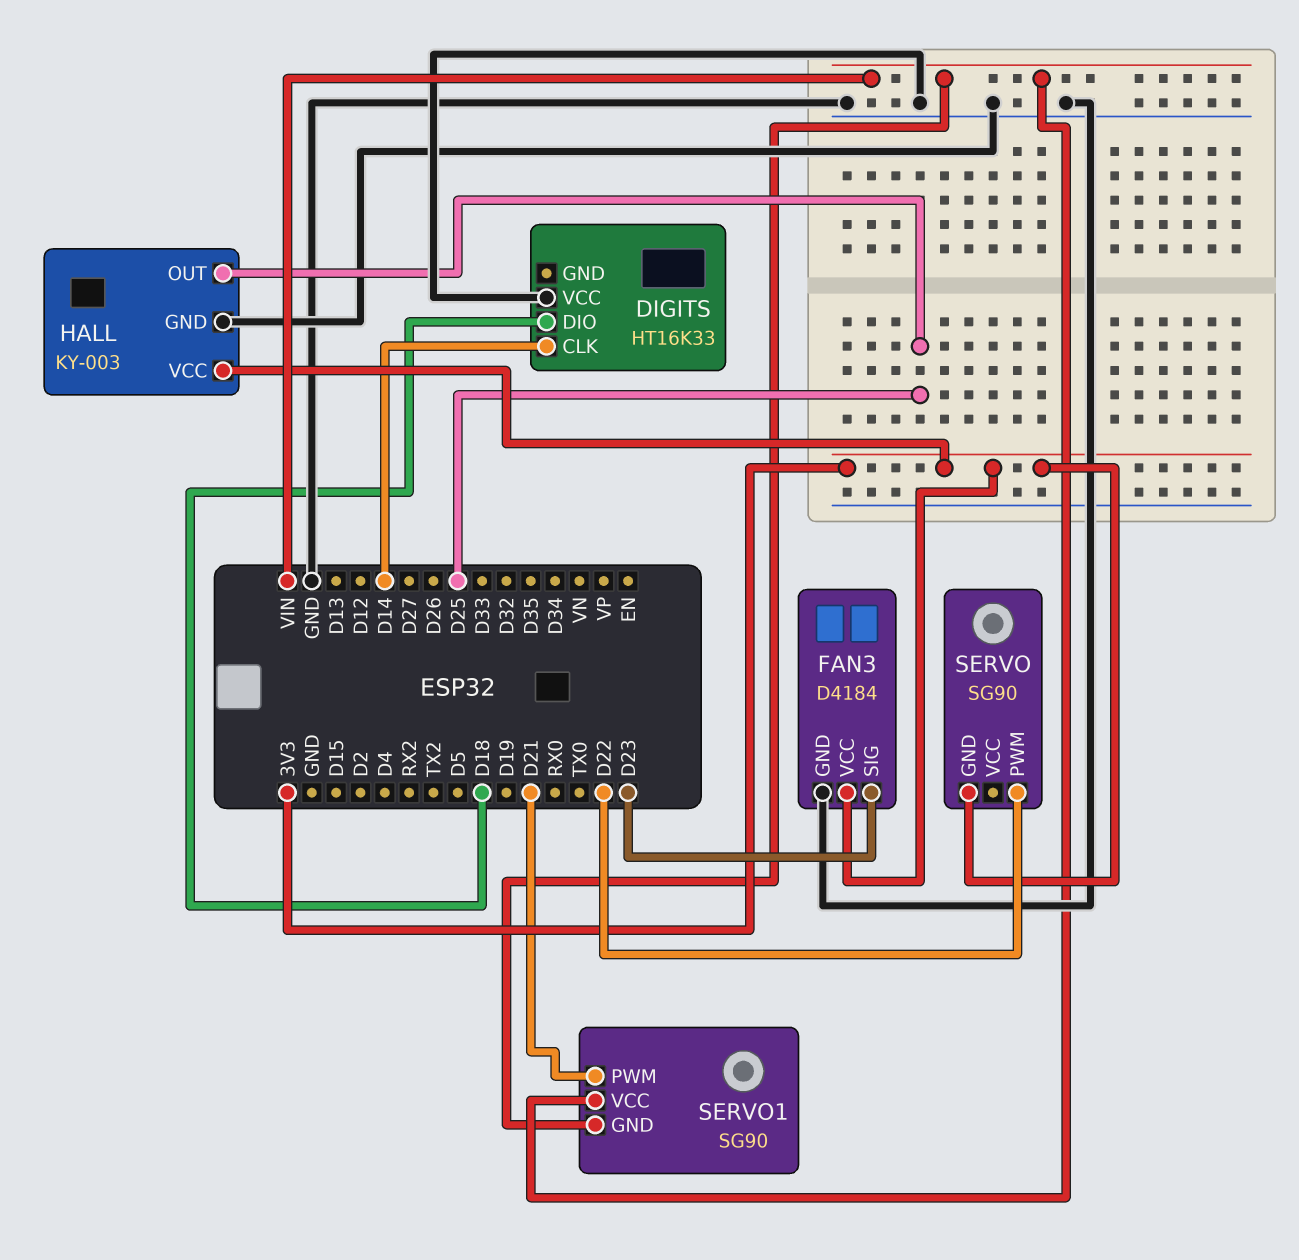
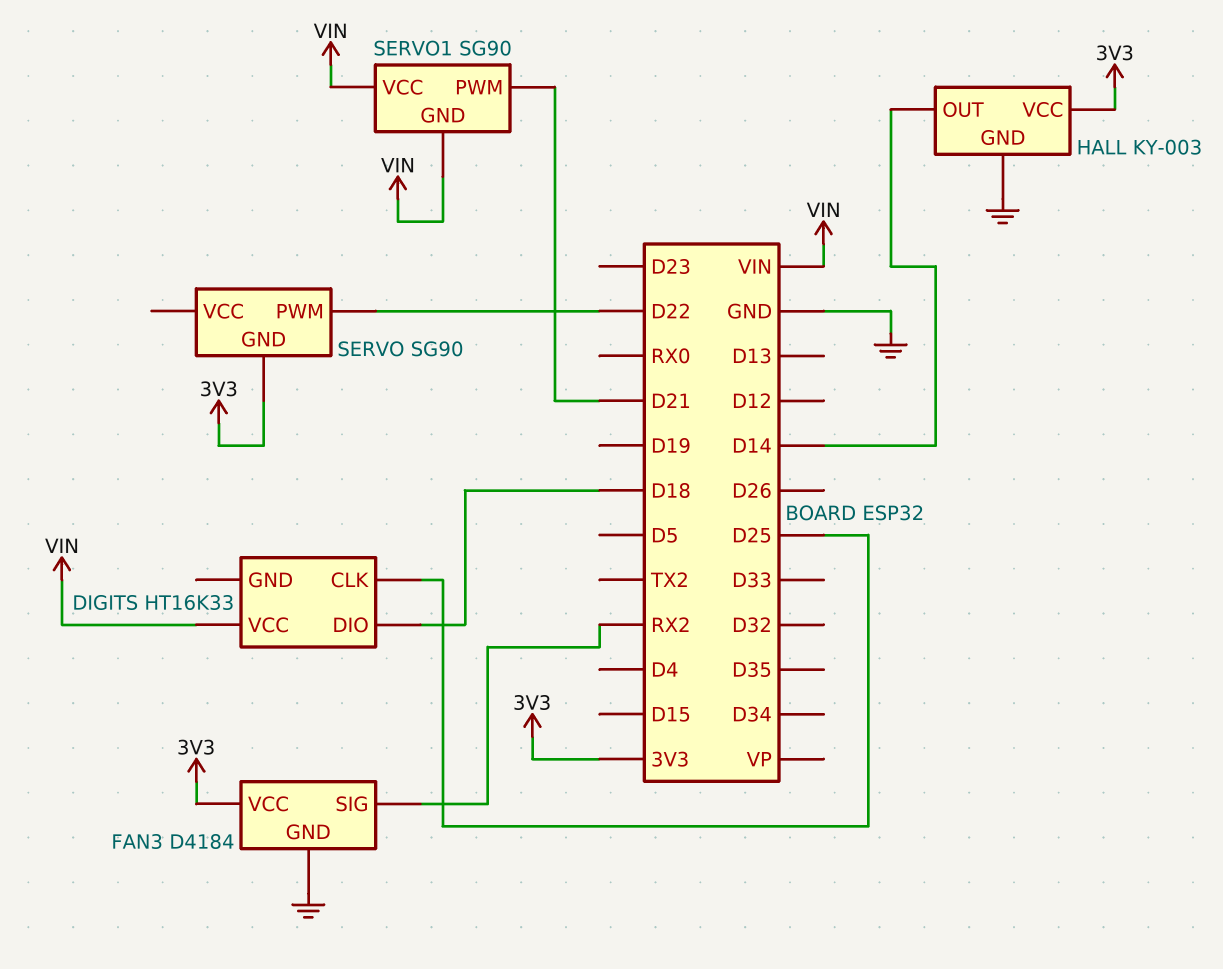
DIGITS pin CLK: D14 -> D25
DIGITS pin VCC: GND -> VIN
FAN3 pin SIG: D23 -> RX2
HALL pin OUT: D25 -> D14

